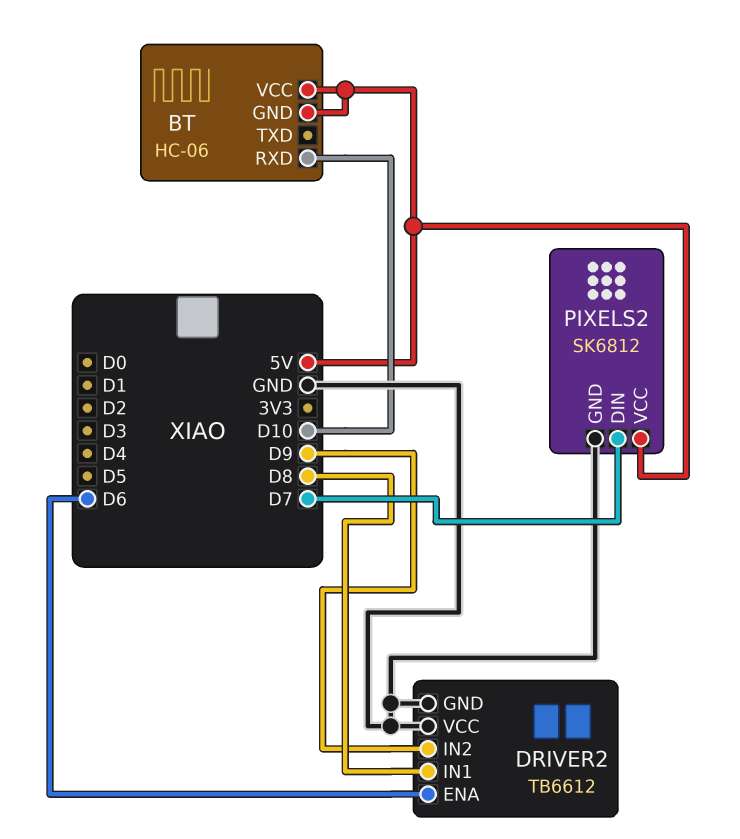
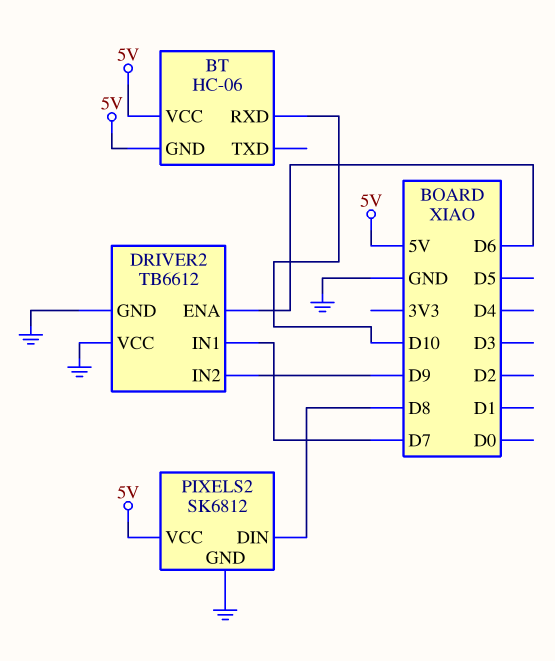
DRIVER2 pin IN1: D8 -> D7
PIXELS2 pin DIN: D7 -> D8

